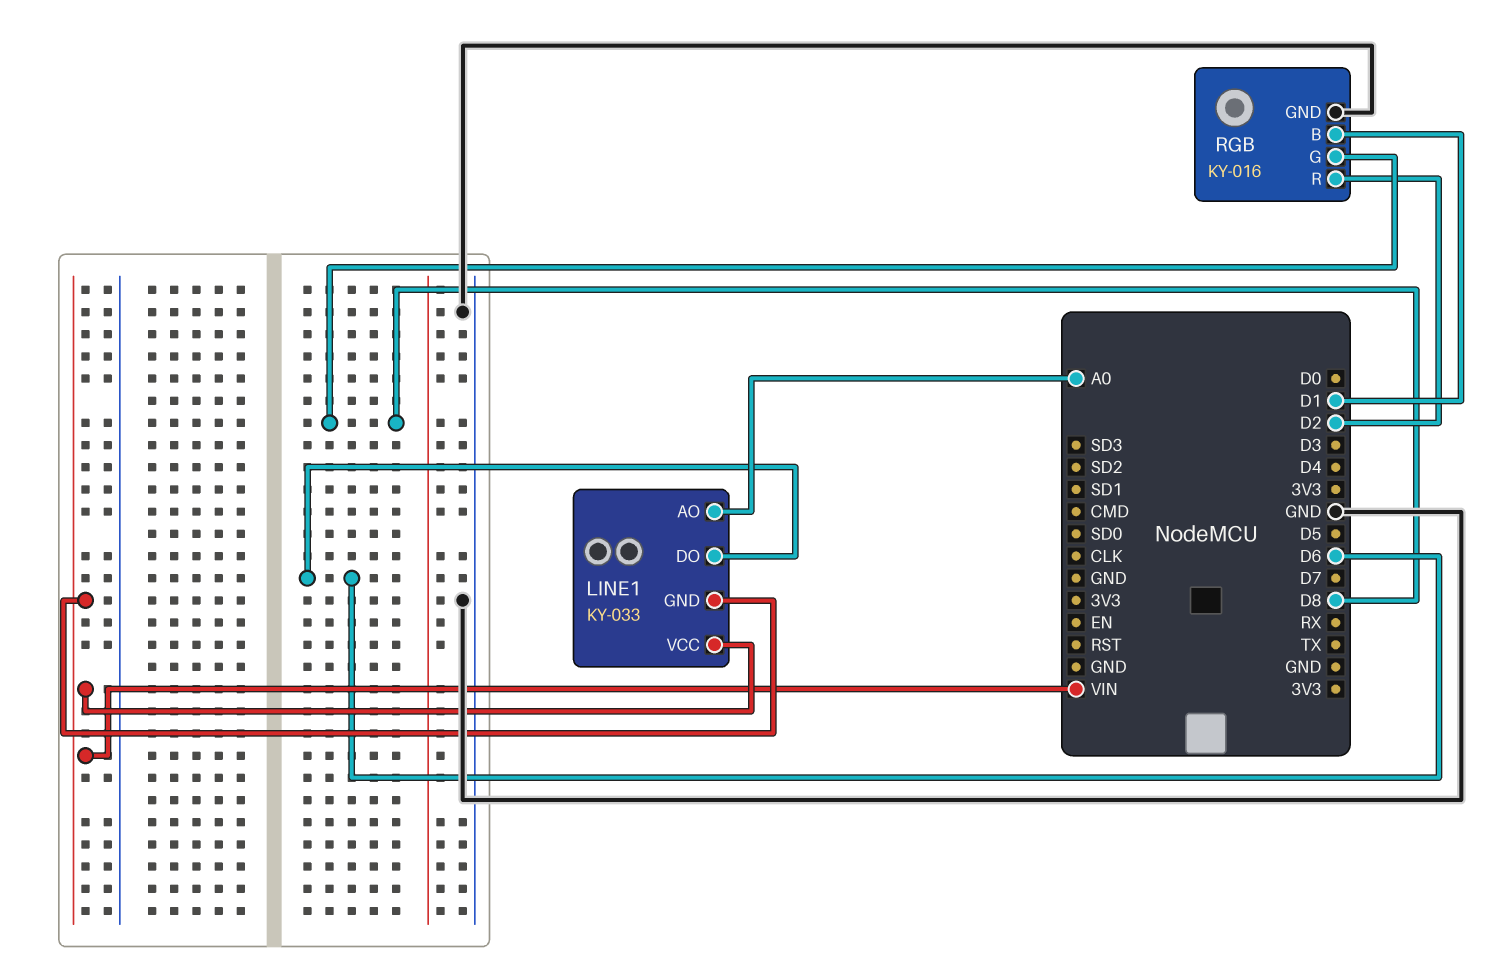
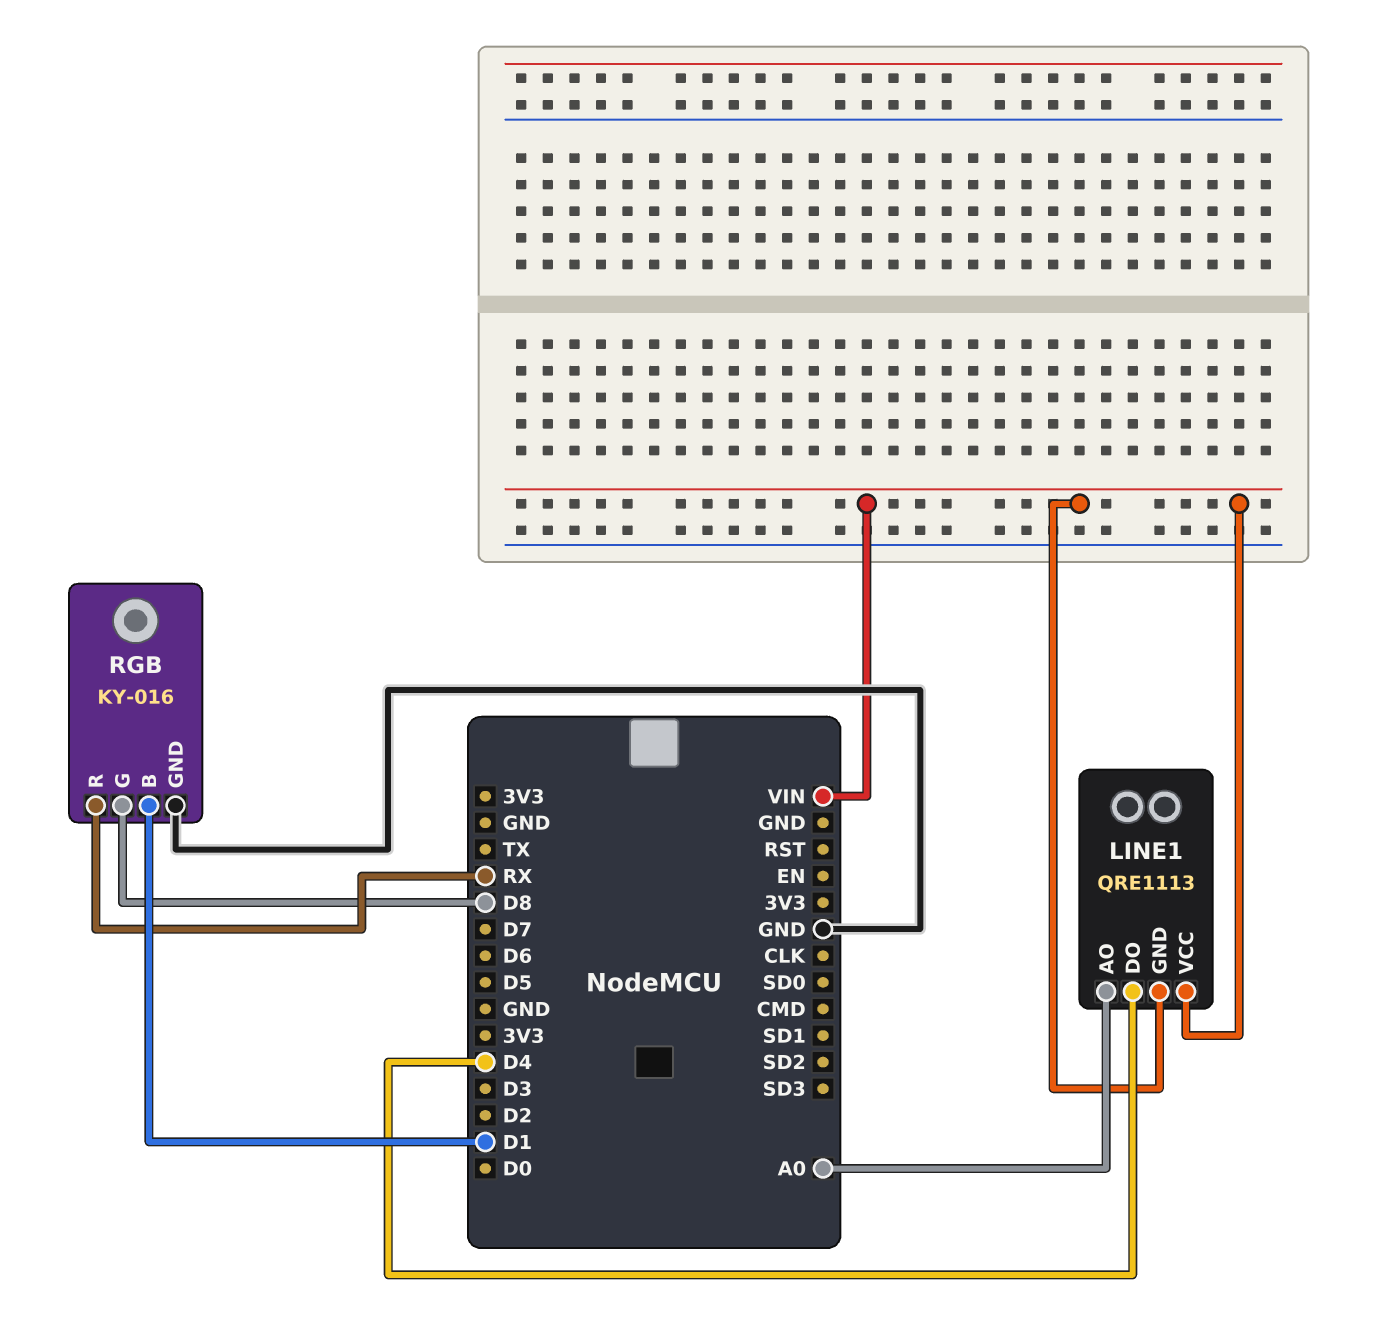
LINE1: KY-033 -> QRE1113
LINE1 pin DO: D6 -> D4
RGB pin R: D2 -> RX

